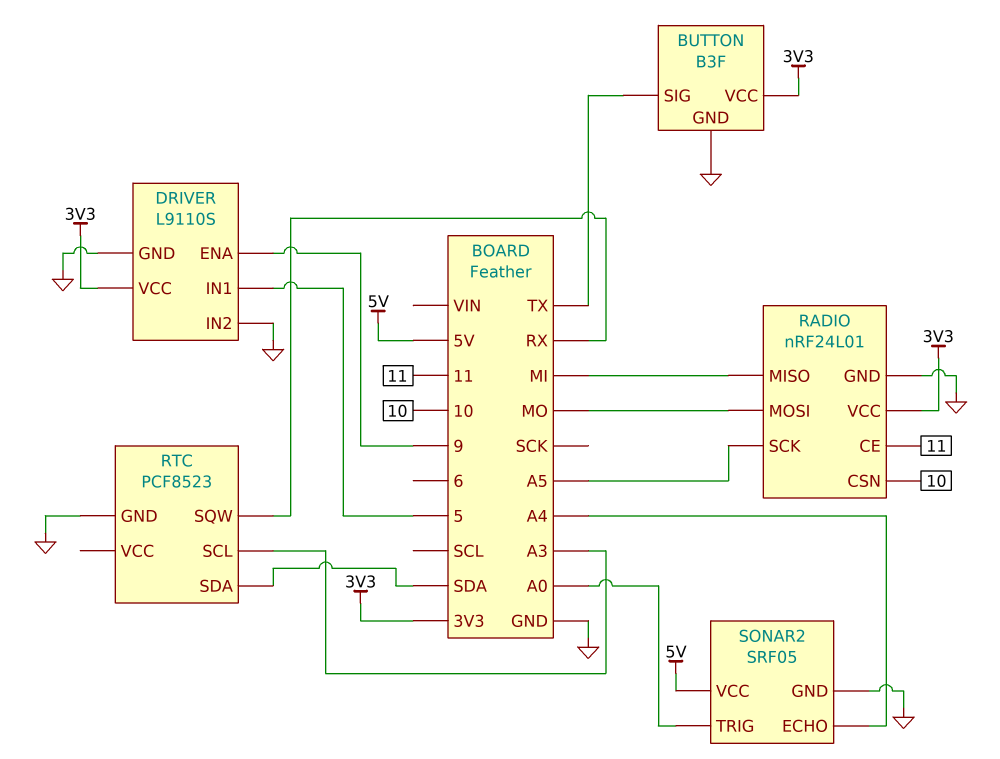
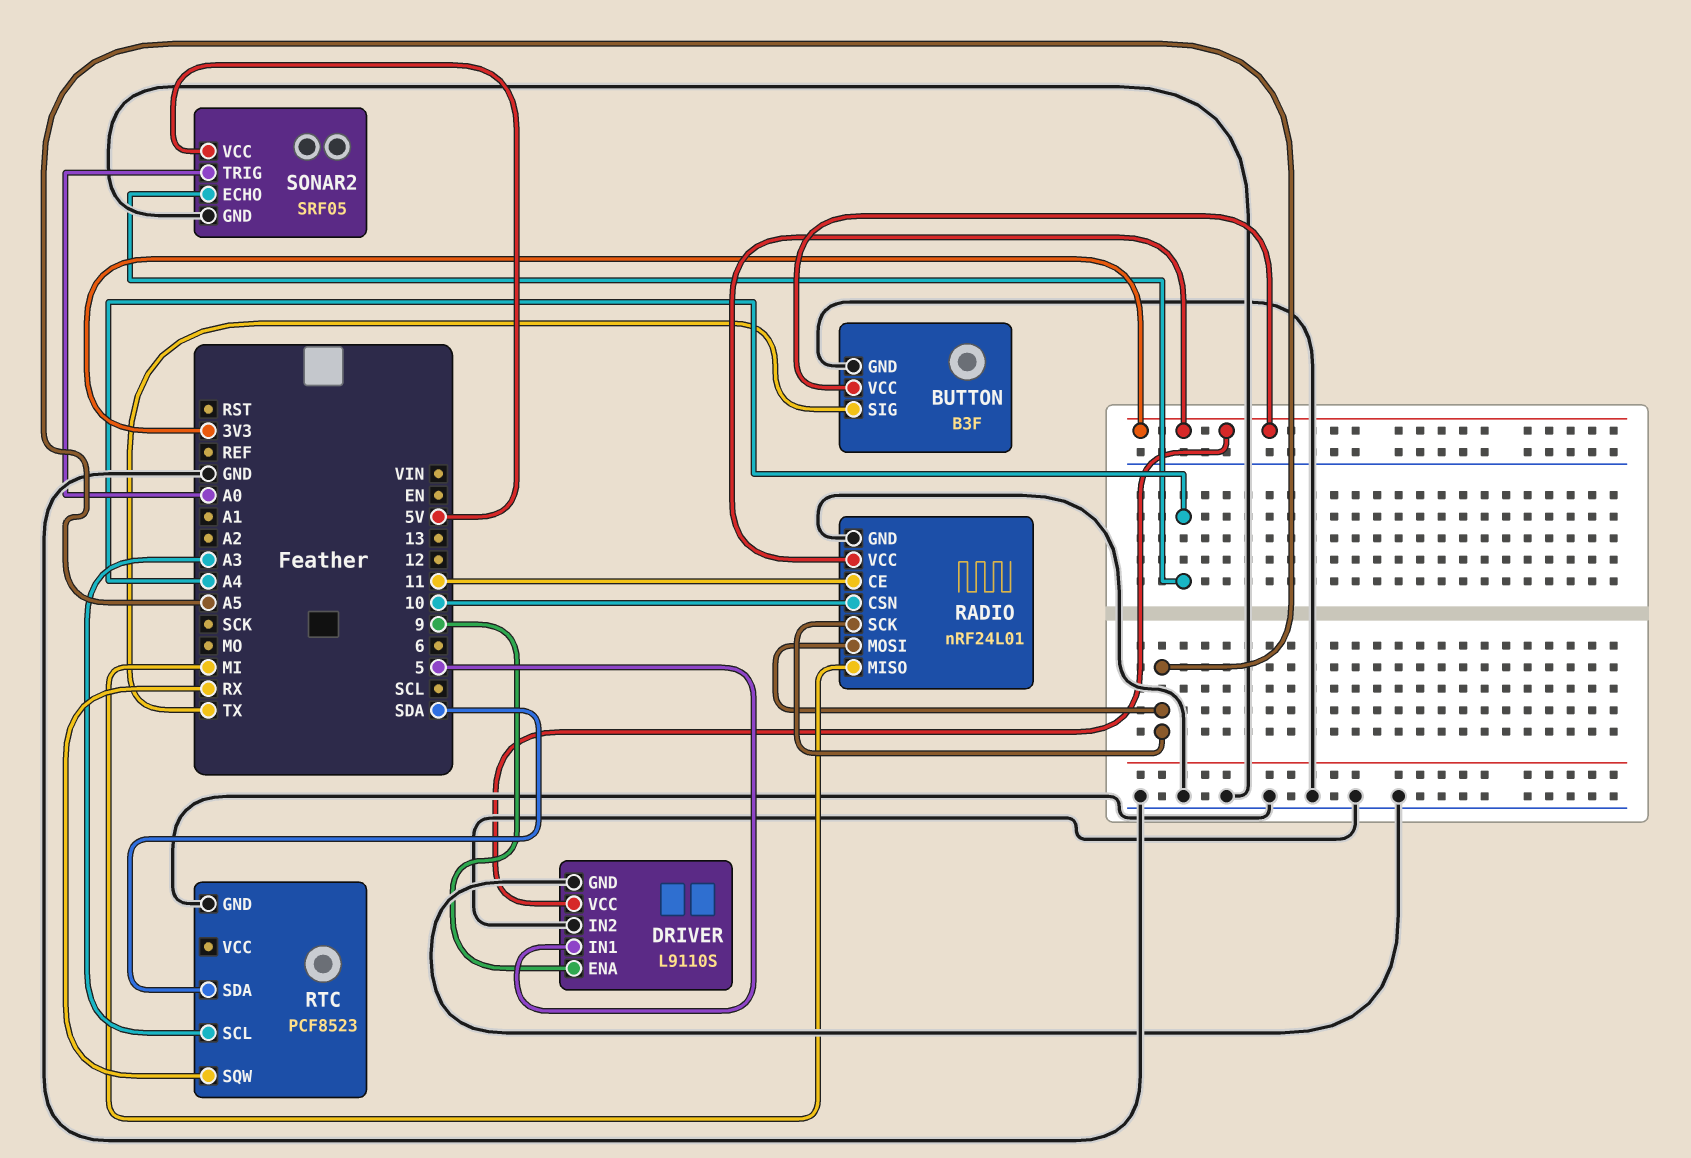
RADIO pin MOSI: MO -> A5

